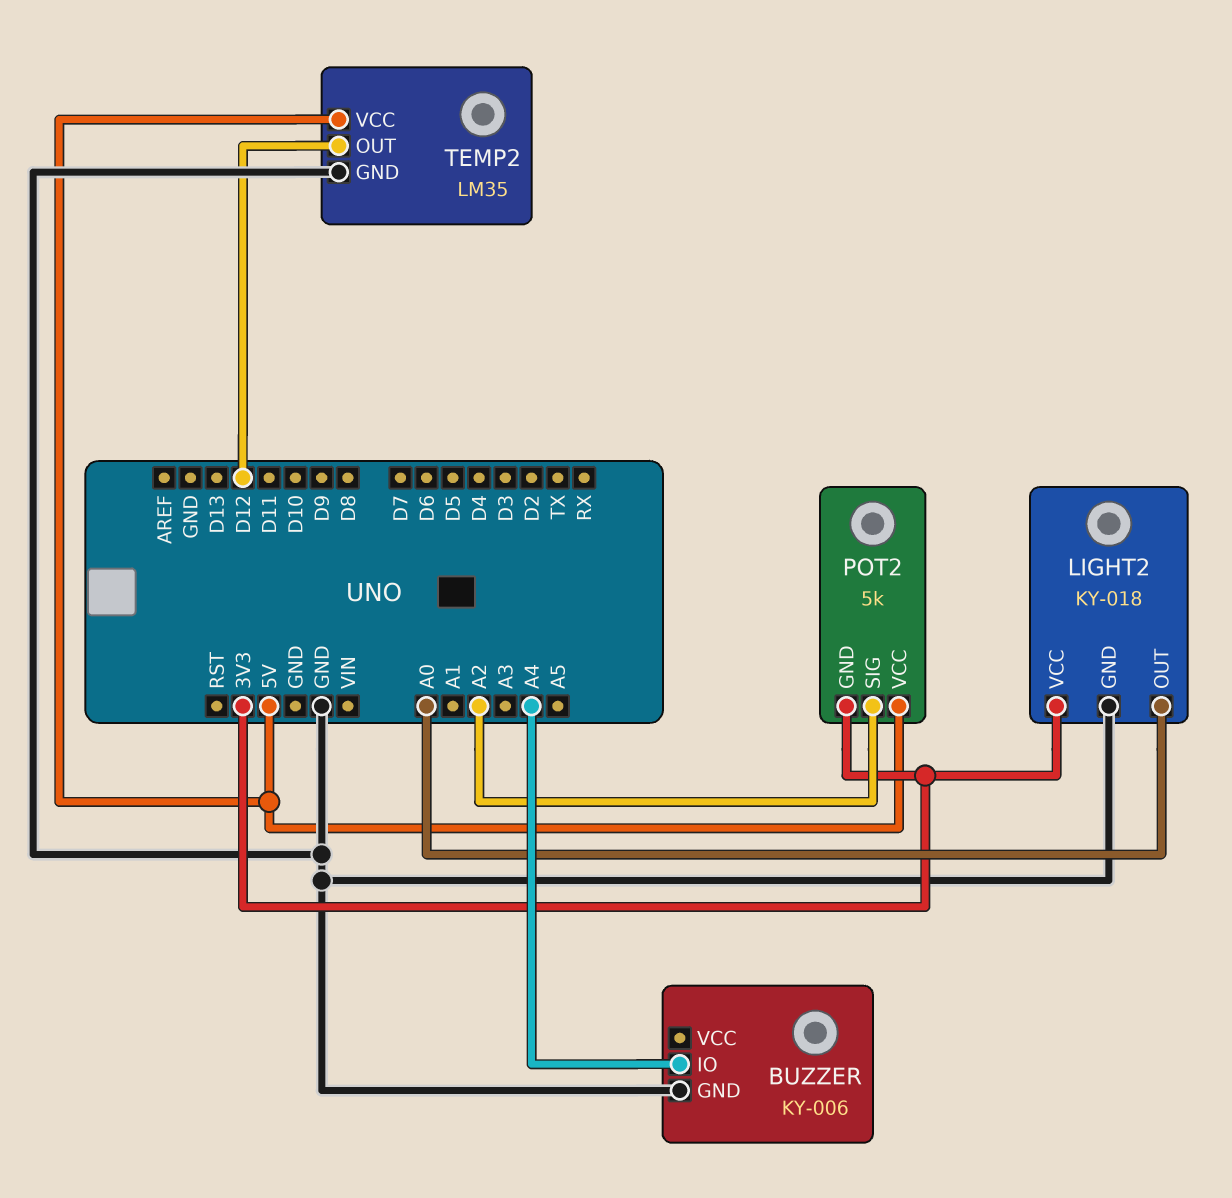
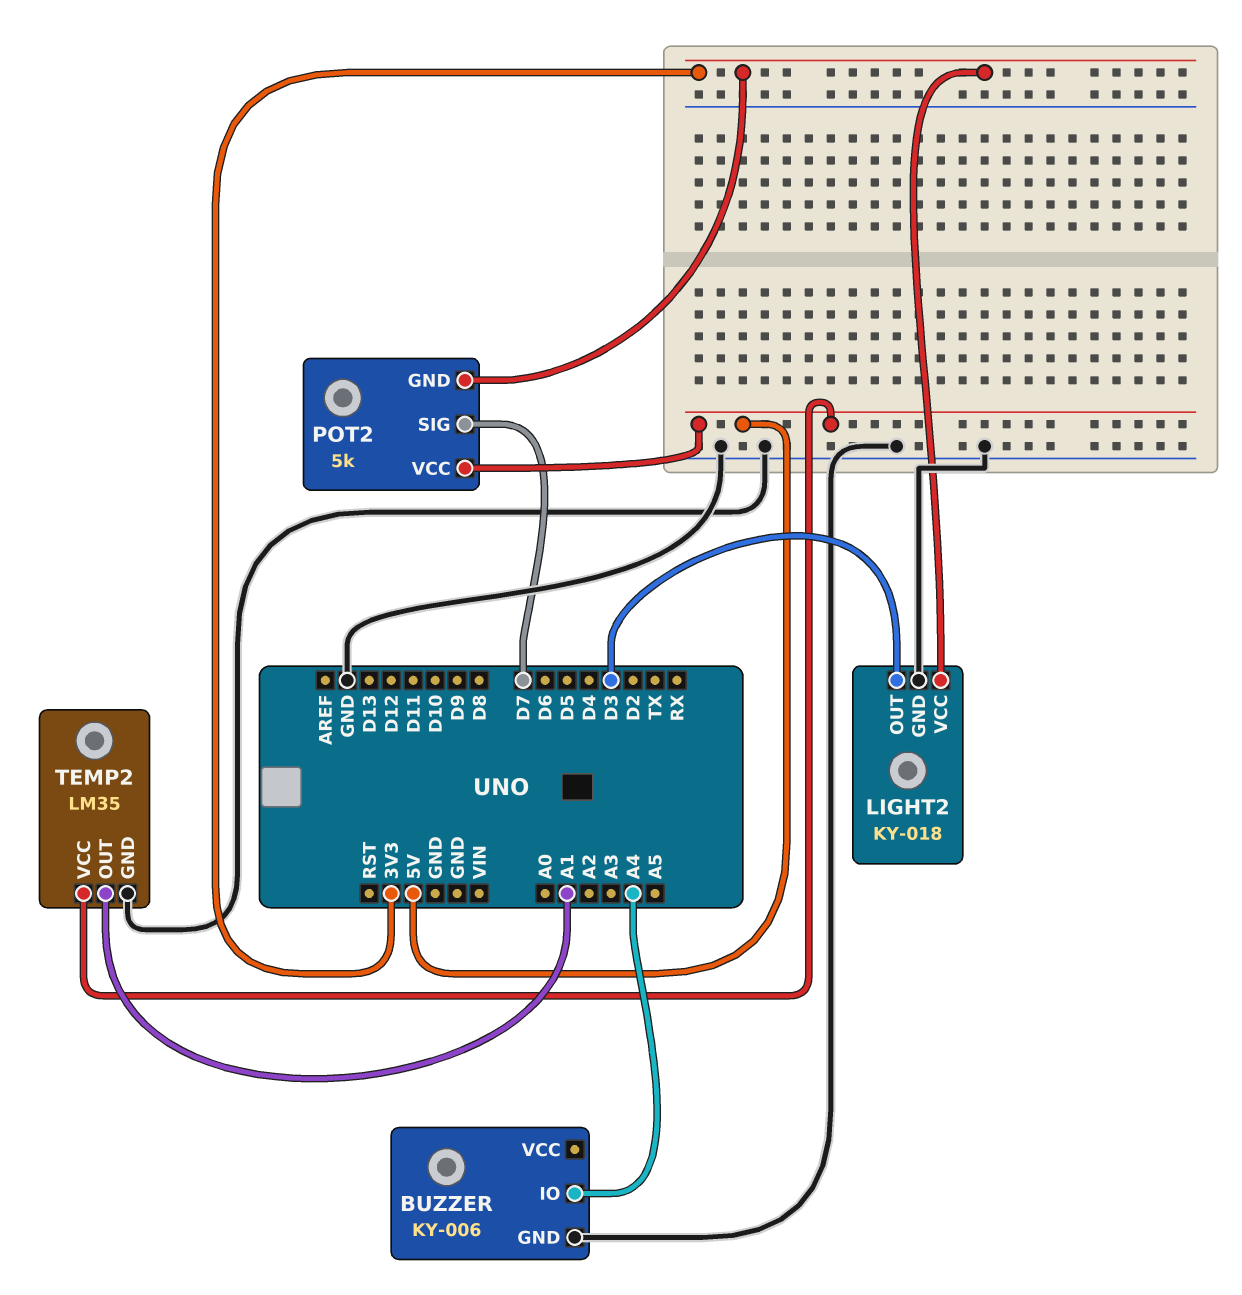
LIGHT2 pin OUT: A0 -> D3
POT2 pin SIG: A2 -> D7
TEMP2 pin OUT: D12 -> A1

